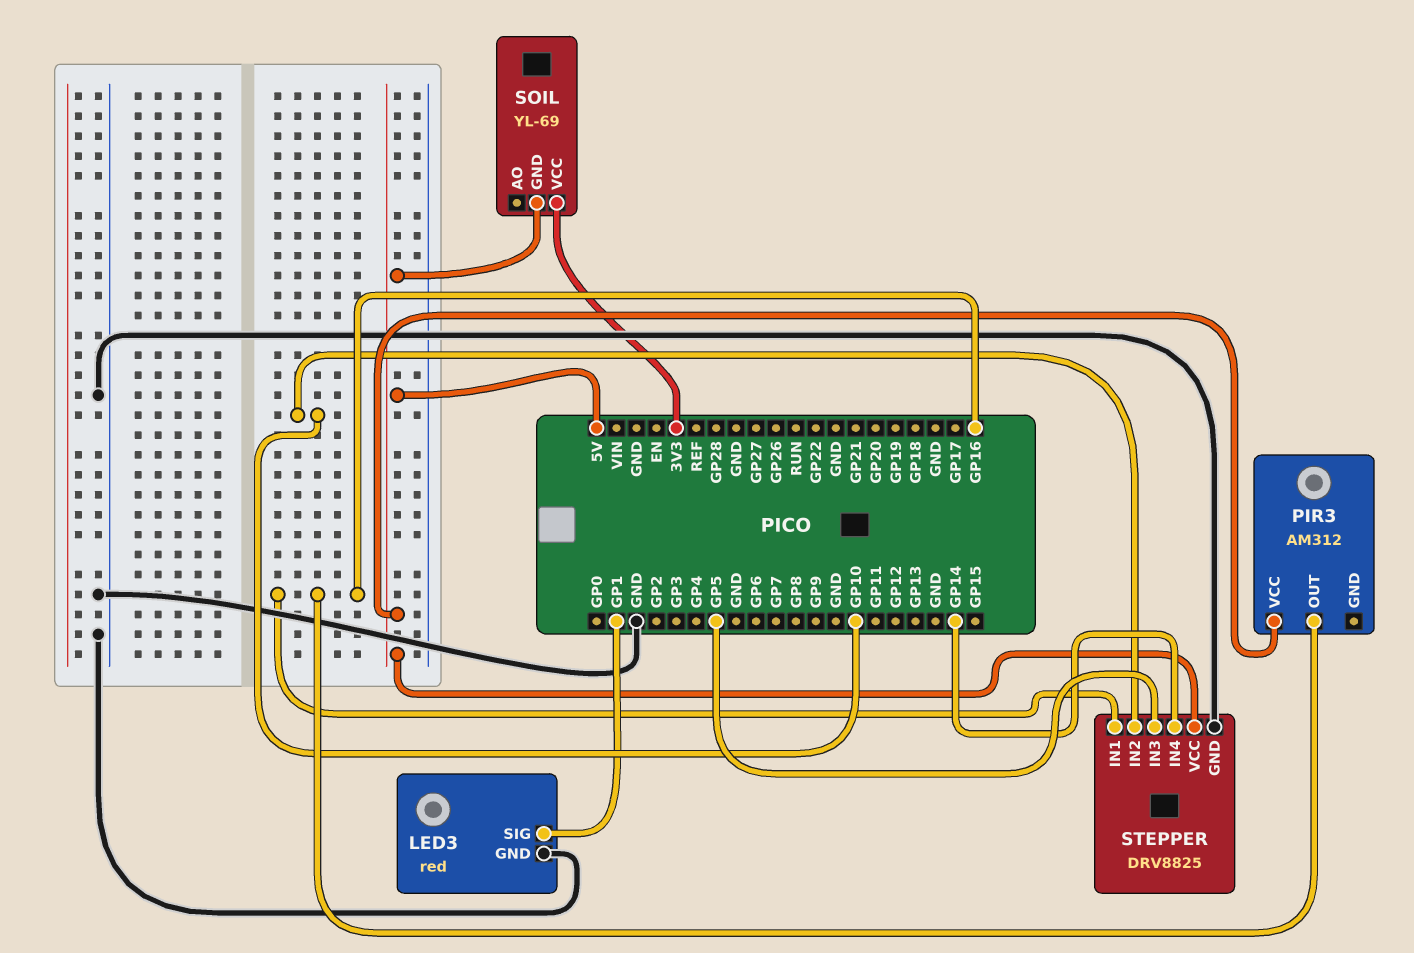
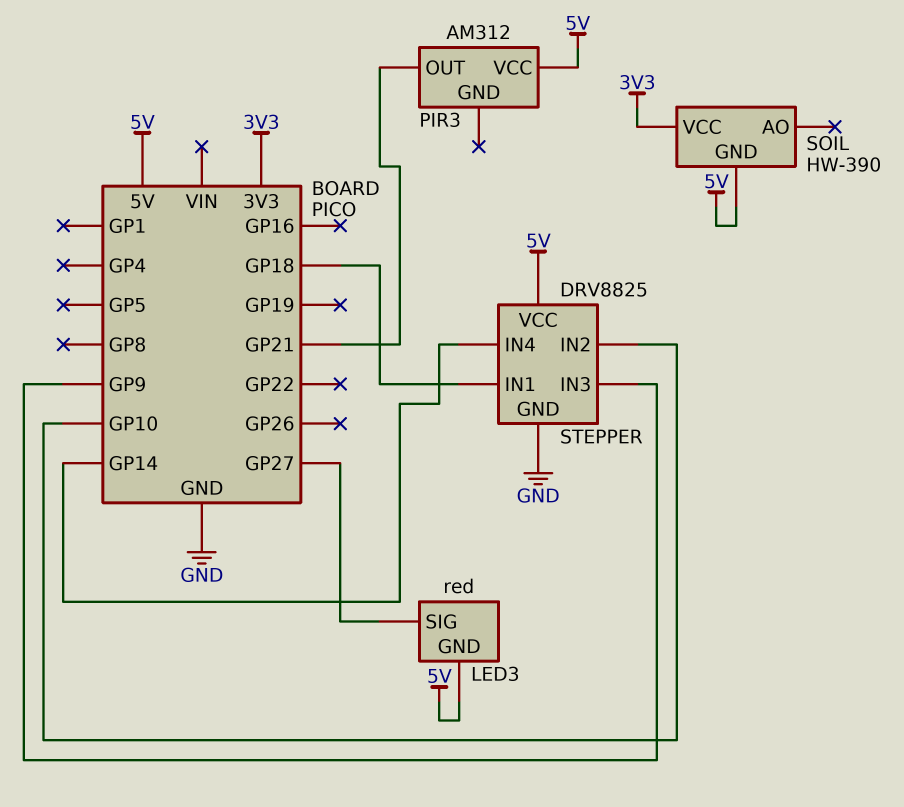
LED3 pin GND: GND -> 5V
LED3 pin SIG: GP1 -> GP27
PIR3 pin OUT: GP16 -> GP21
SOIL: YL-69 -> HW-390
STEPPER pin IN1: GP16 -> GP18
STEPPER pin IN3: GP5 -> GP9

